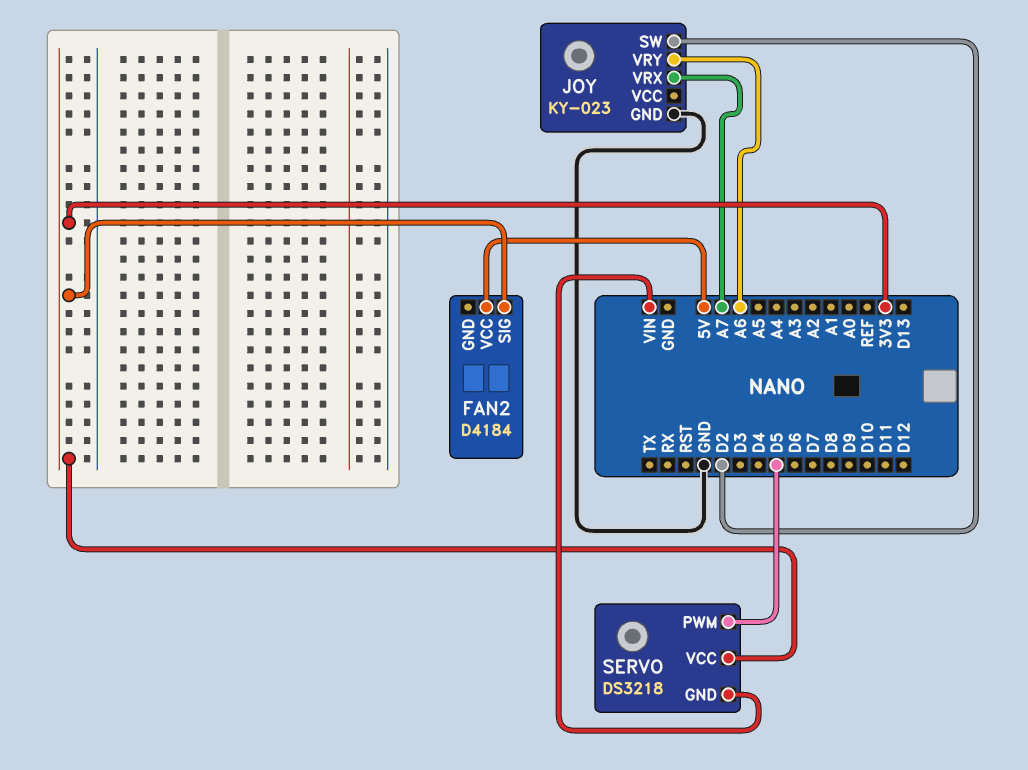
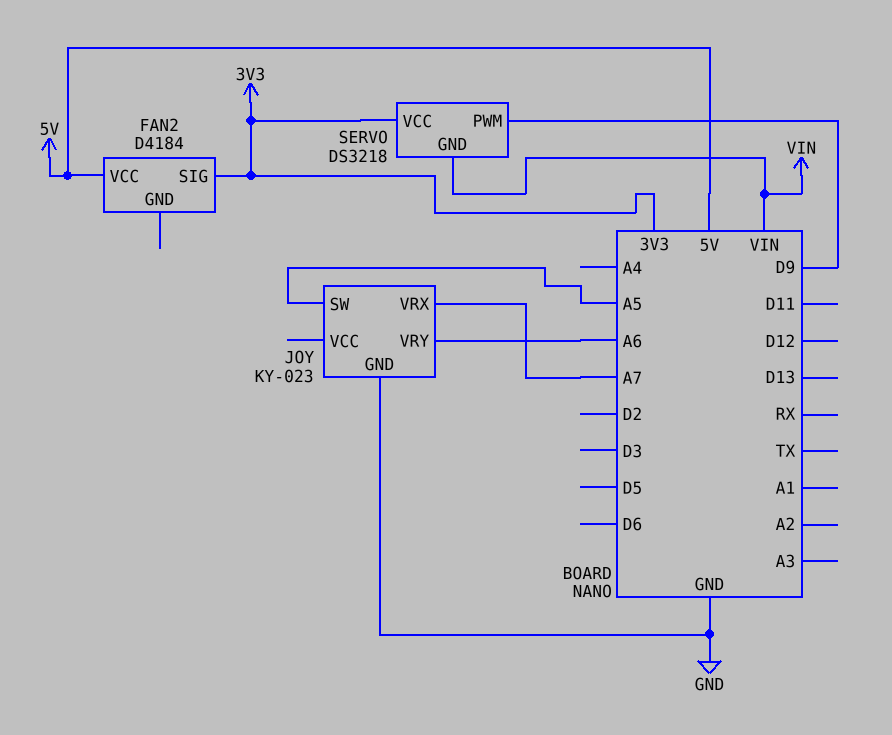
JOY pin SW: D2 -> A5
SERVO pin PWM: D5 -> D9

